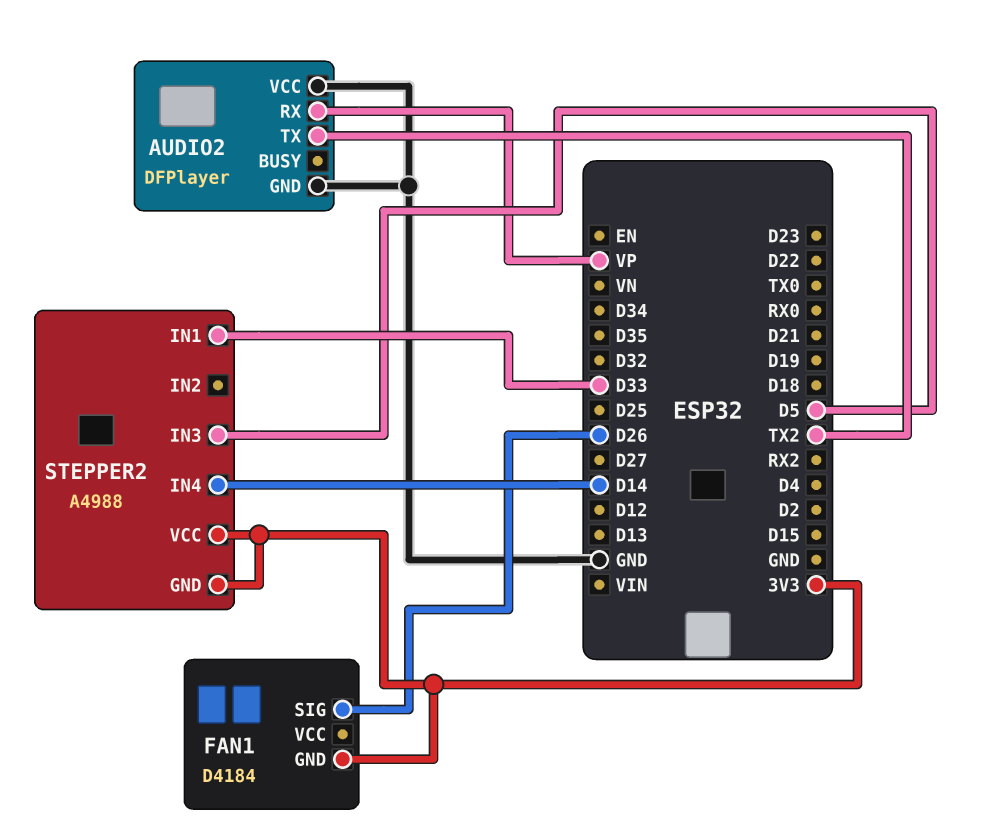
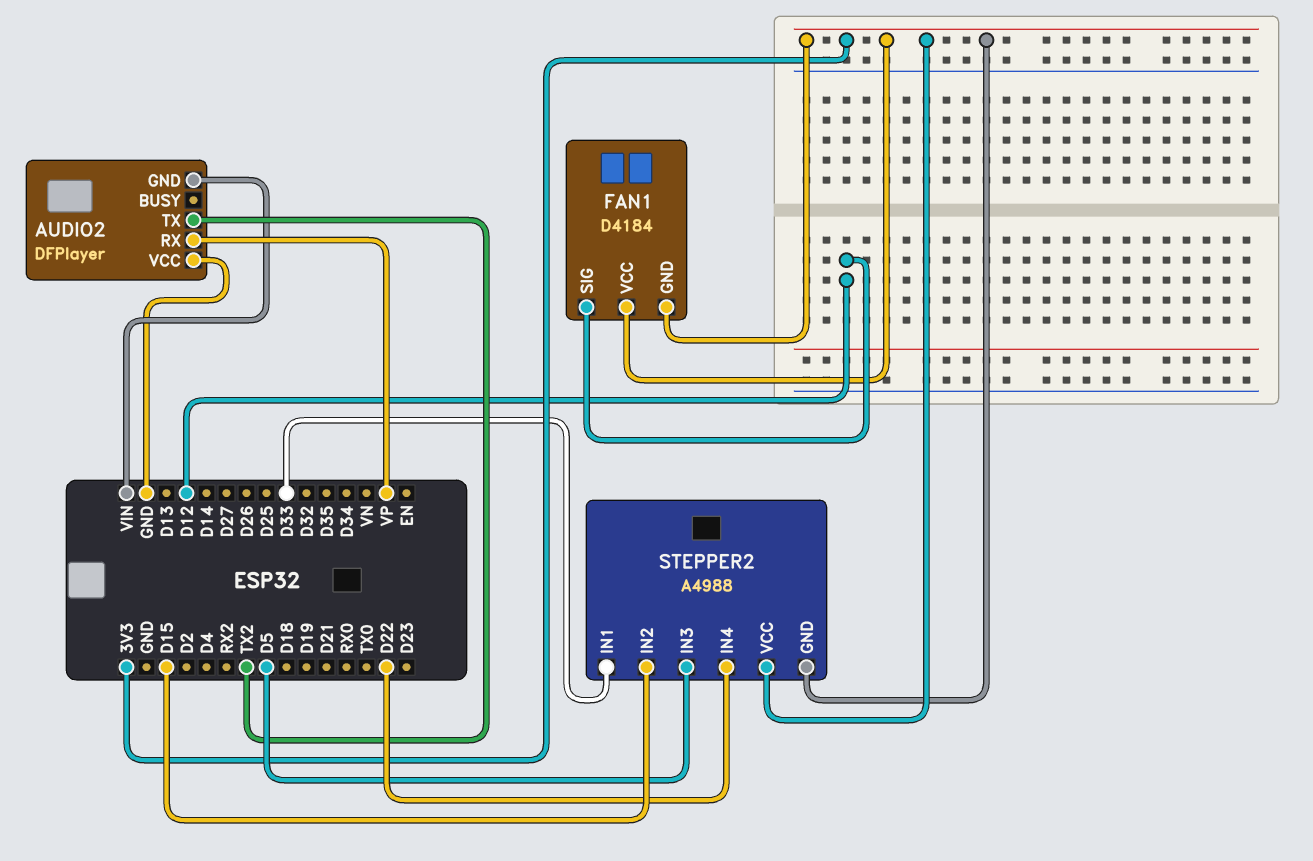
AUDIO2 pin GND: GND -> VIN
FAN1 pin SIG: D26 -> D12
FAN1 pin VCC: none -> 3V3
STEPPER2 pin IN2: none -> D15
STEPPER2 pin IN4: D14 -> D22

